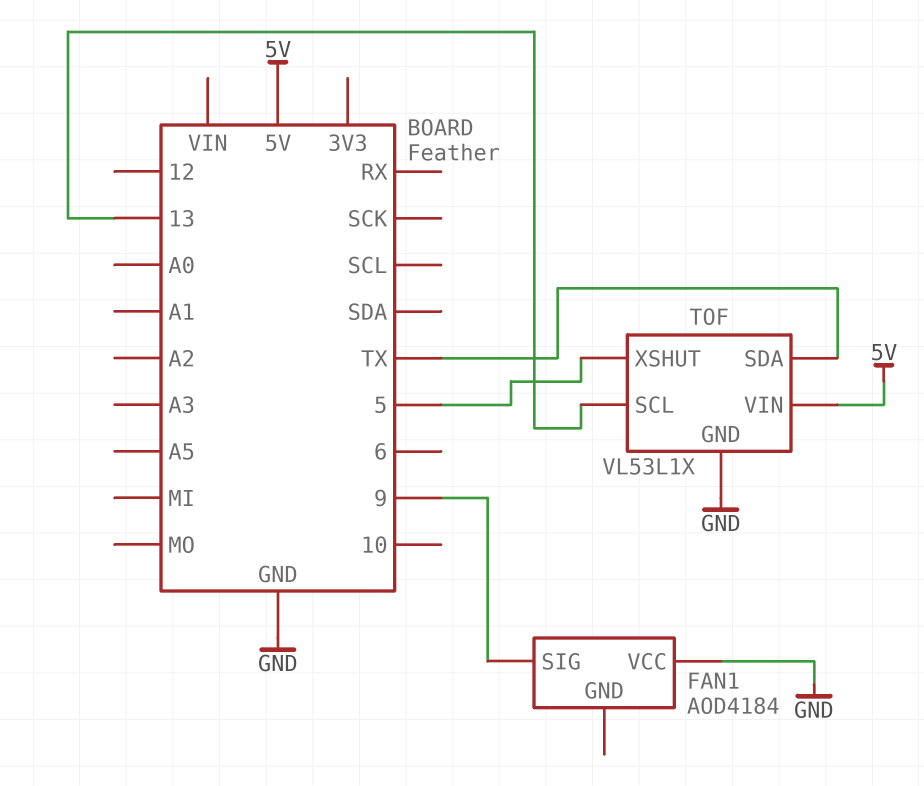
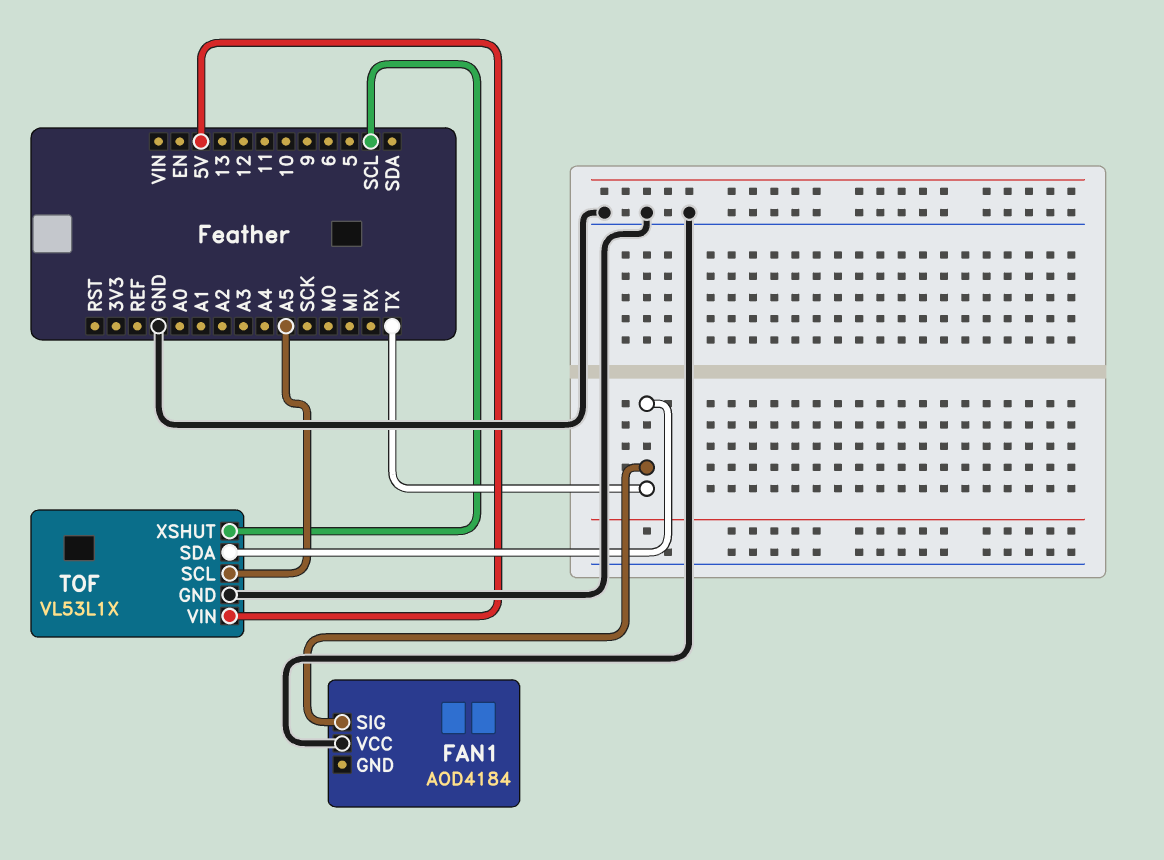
FAN1 pin SIG: 9 -> TX
TOF pin SCL: 13 -> A5
TOF pin XSHUT: 5 -> SCL

